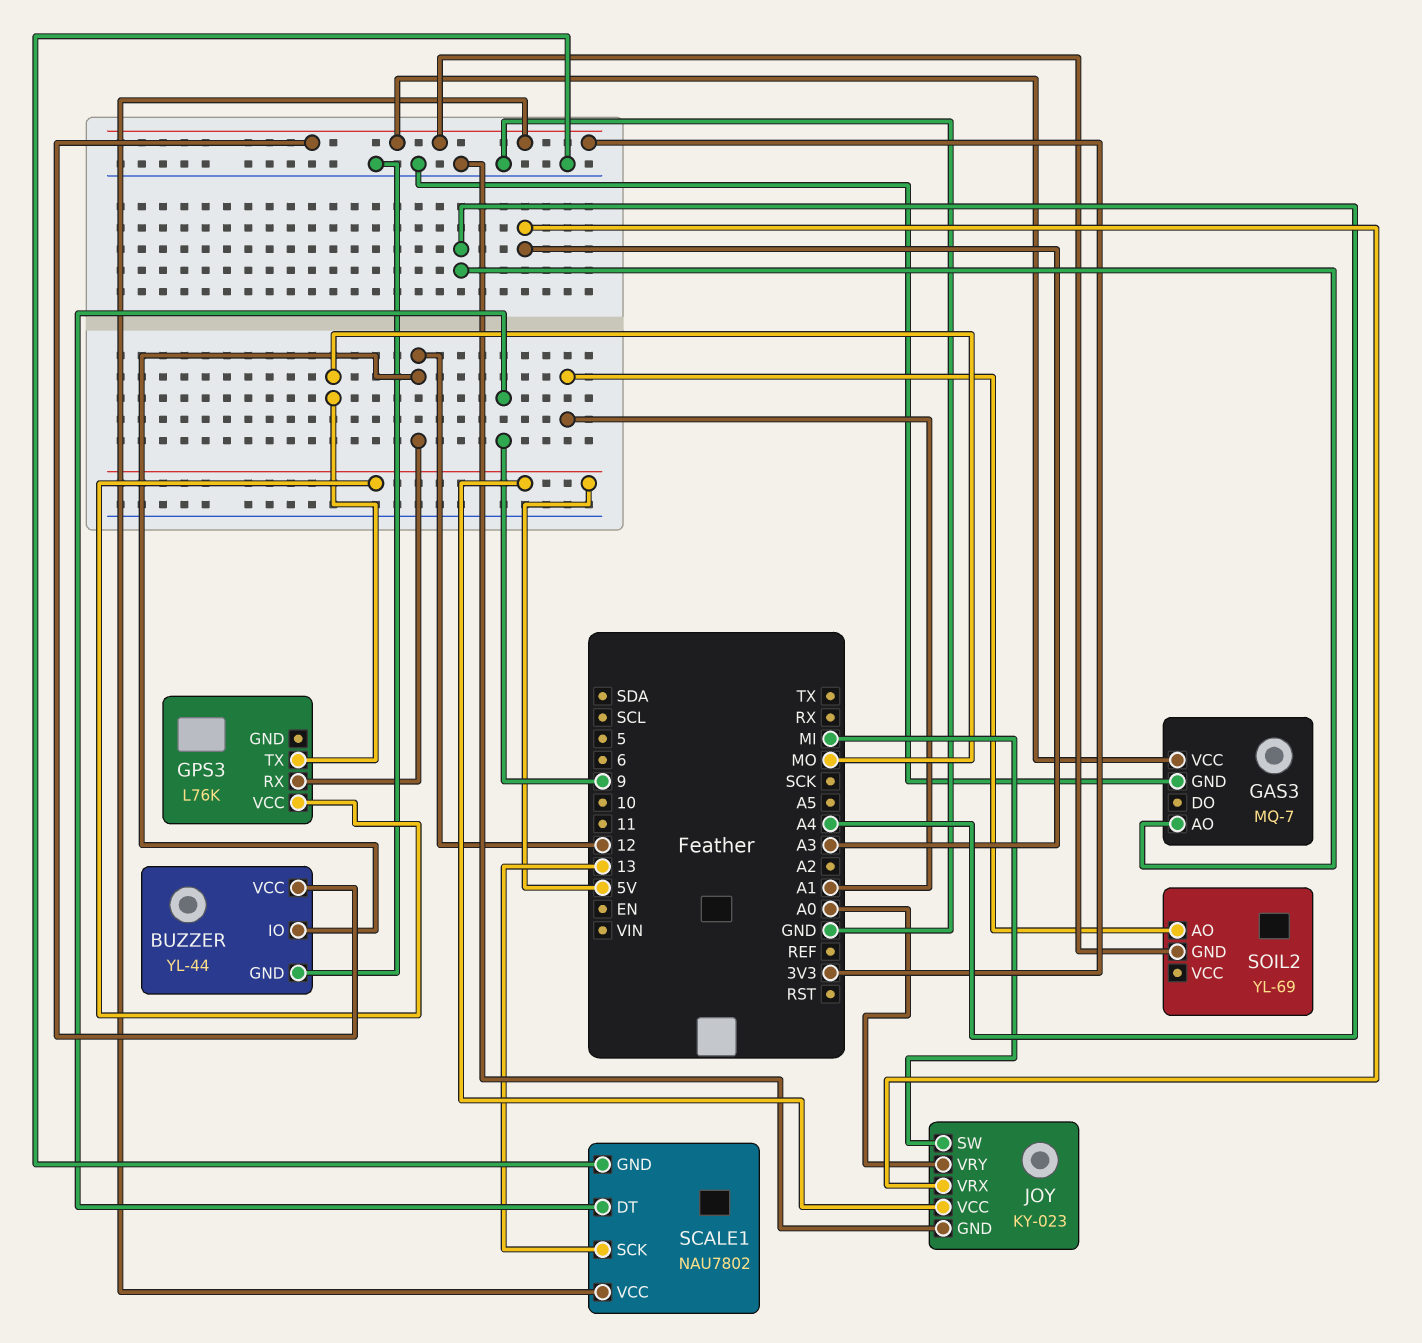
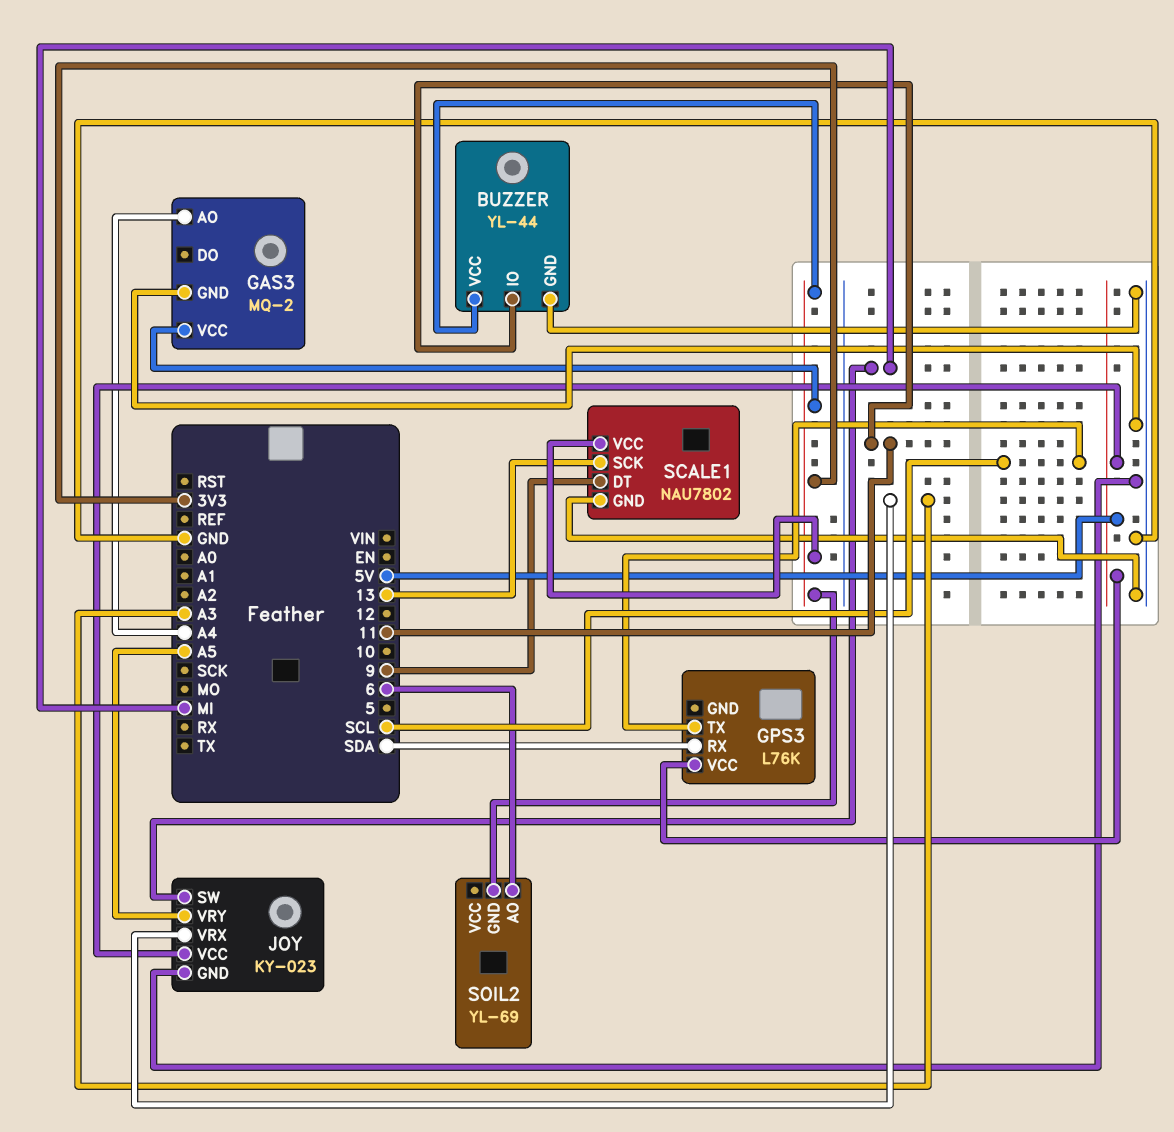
BUZZER pin IO: 12 -> 11
GAS3: MQ-7 -> MQ-2
GPS3 pin RX: 12 -> SDA
GPS3 pin TX: MO -> SCL
JOY pin VRY: A0 -> A5
SOIL2 pin AO: A1 -> 6

